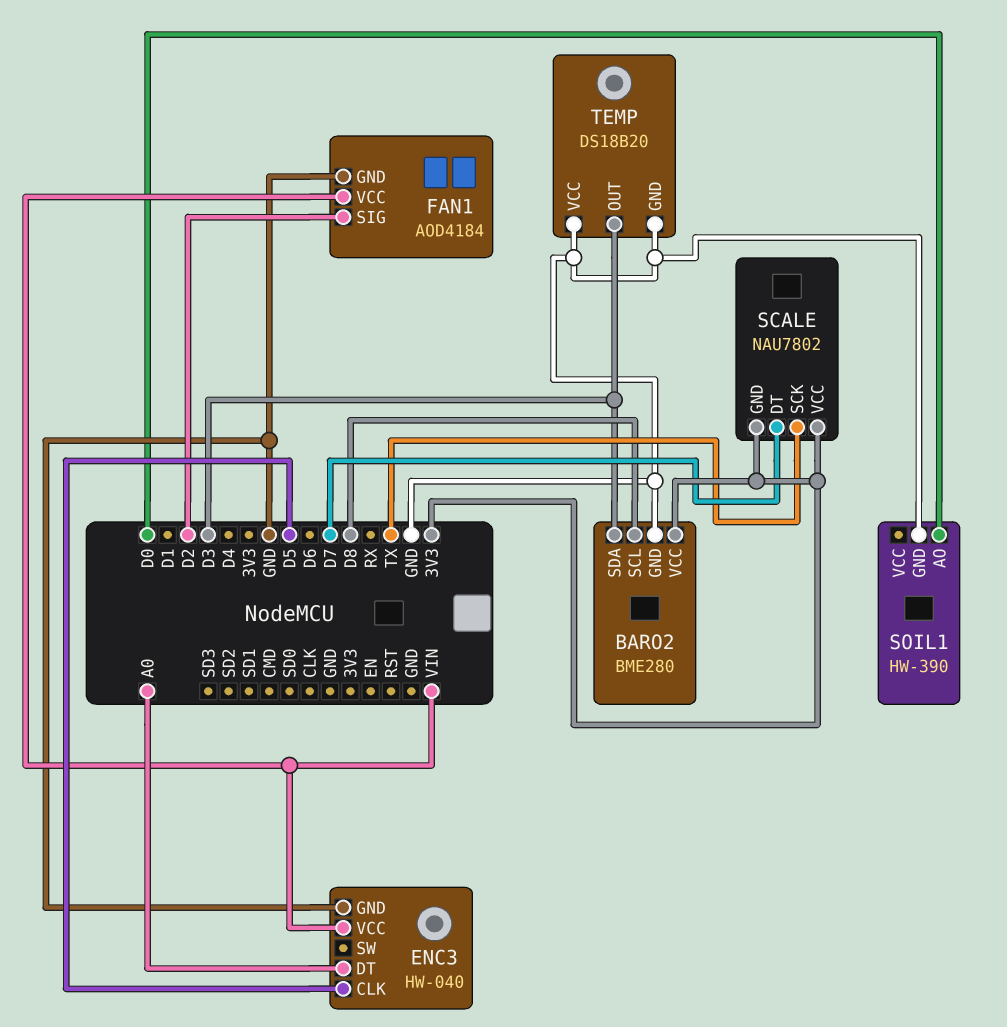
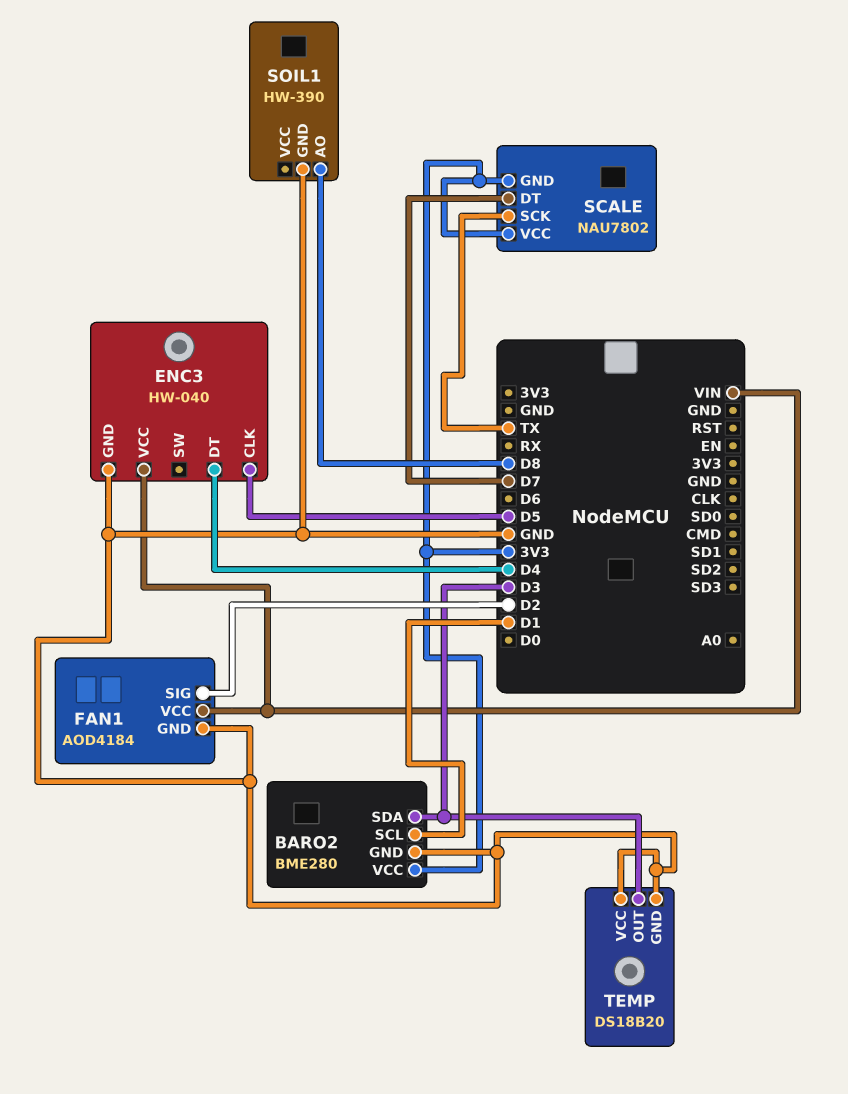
BARO2 pin SCL: D8 -> D1
ENC3 pin DT: A0 -> D4
SOIL1 pin AO: D0 -> D8

